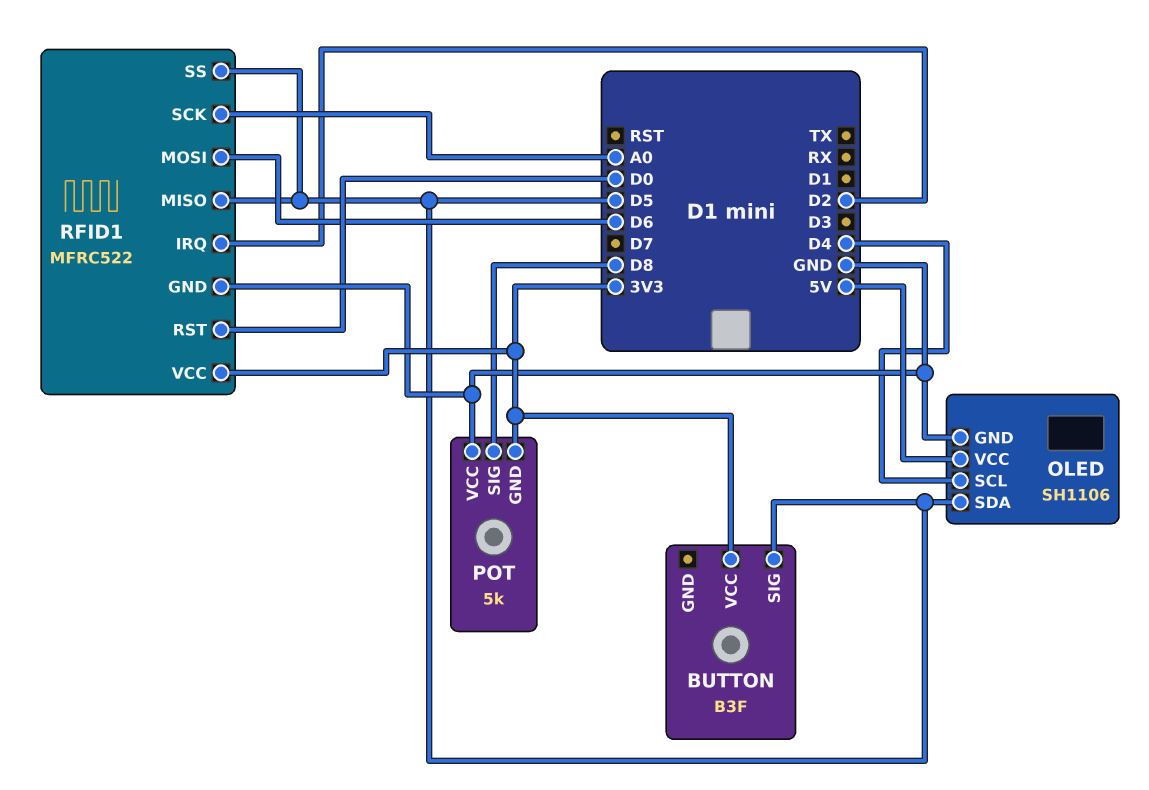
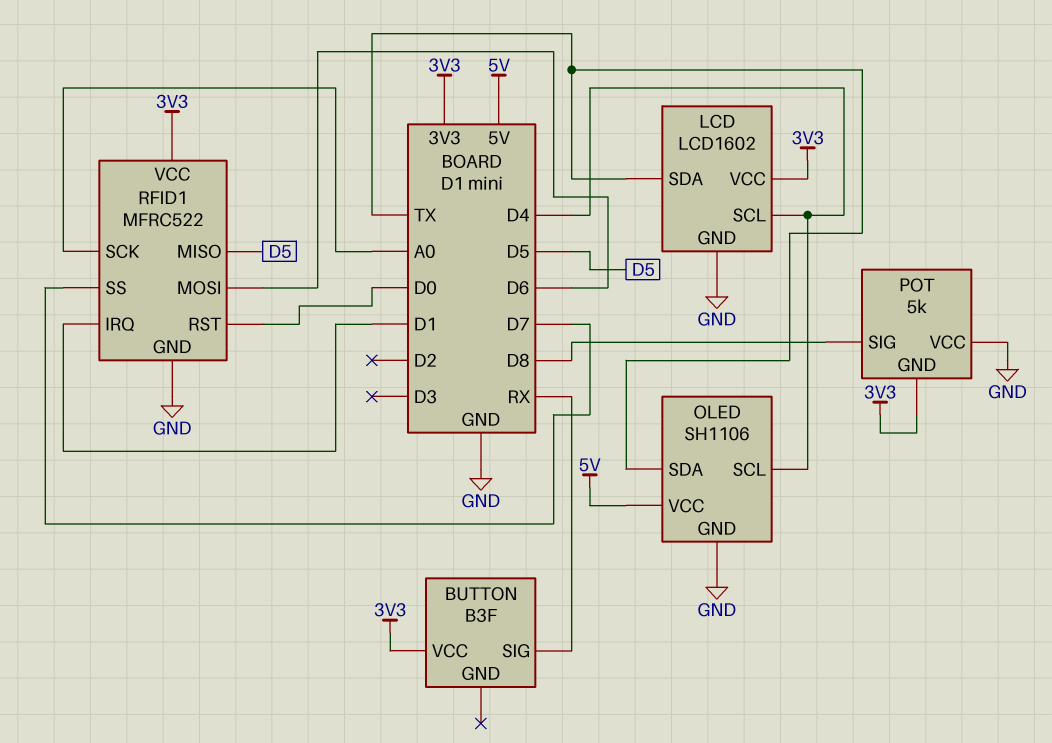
BUTTON pin SIG: D5 -> RX
LCD: none -> LCD1602
LCD pin GND: none -> GND
LCD pin SCL: none -> D4
LCD pin SDA: none -> TX
LCD pin VCC: none -> 3V3
OLED pin SDA: D5 -> TX
RFID1 pin IRQ: D2 -> D1
RFID1 pin SS: D5 -> D7

